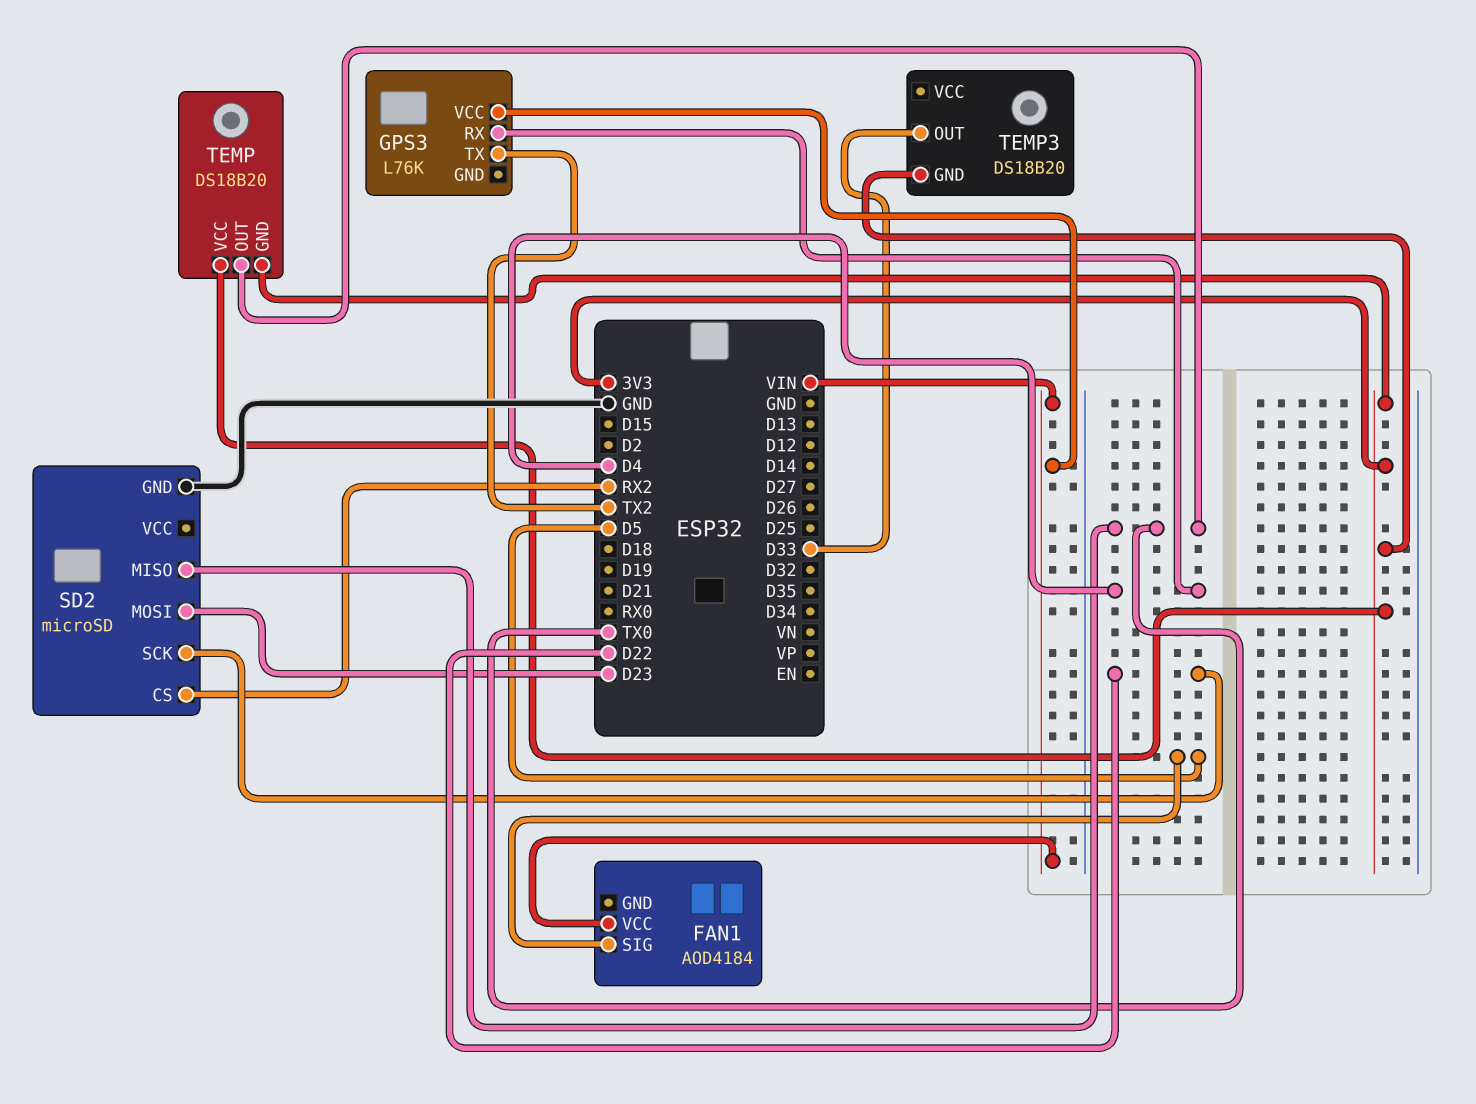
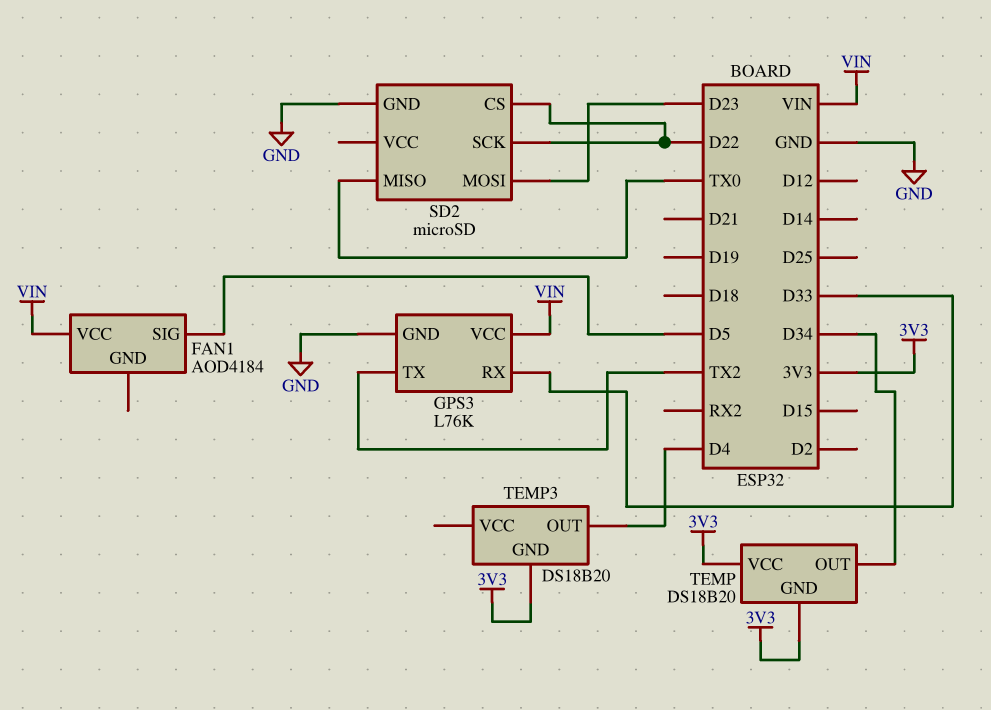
GPS3 pin GND: none -> GND
GPS3 pin RX: D4 -> D33
SD2 pin CS: RX2 -> D22
TEMP pin OUT: TX0 -> D34
TEMP3 pin OUT: D33 -> D4

